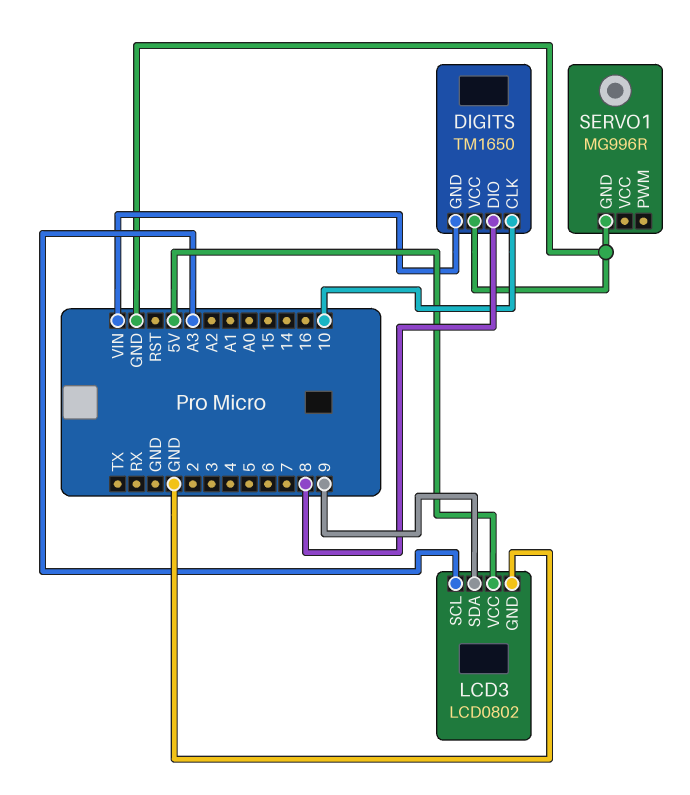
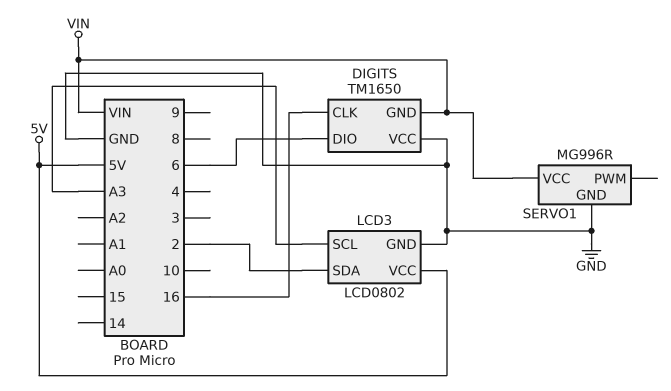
DIGITS pin CLK: 10 -> 16
DIGITS pin DIO: 8 -> 6
LCD3 pin SDA: 9 -> 2
SERVO1 pin VCC: none -> VIN

